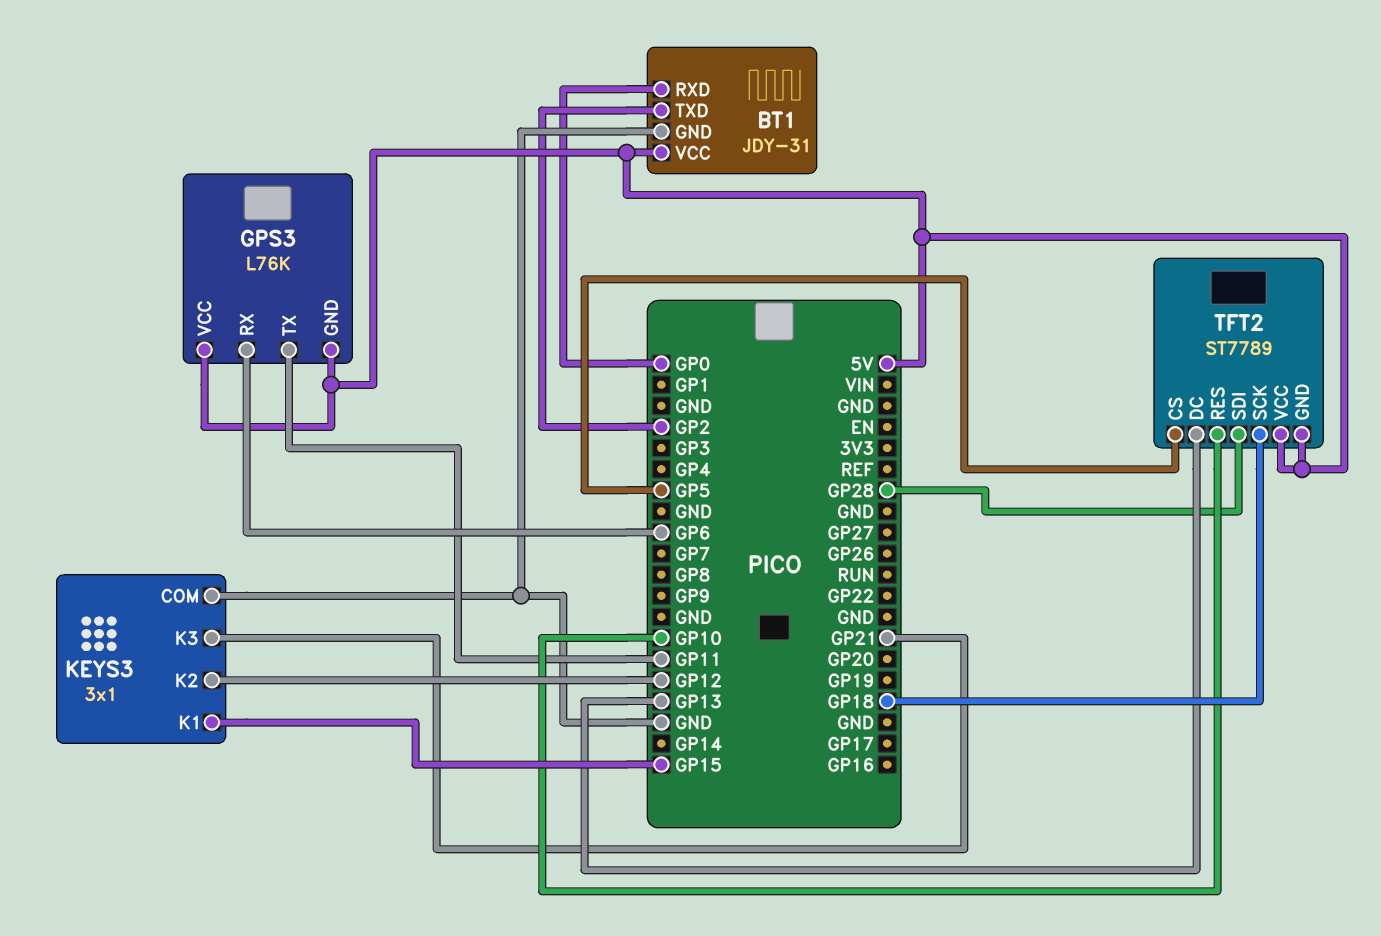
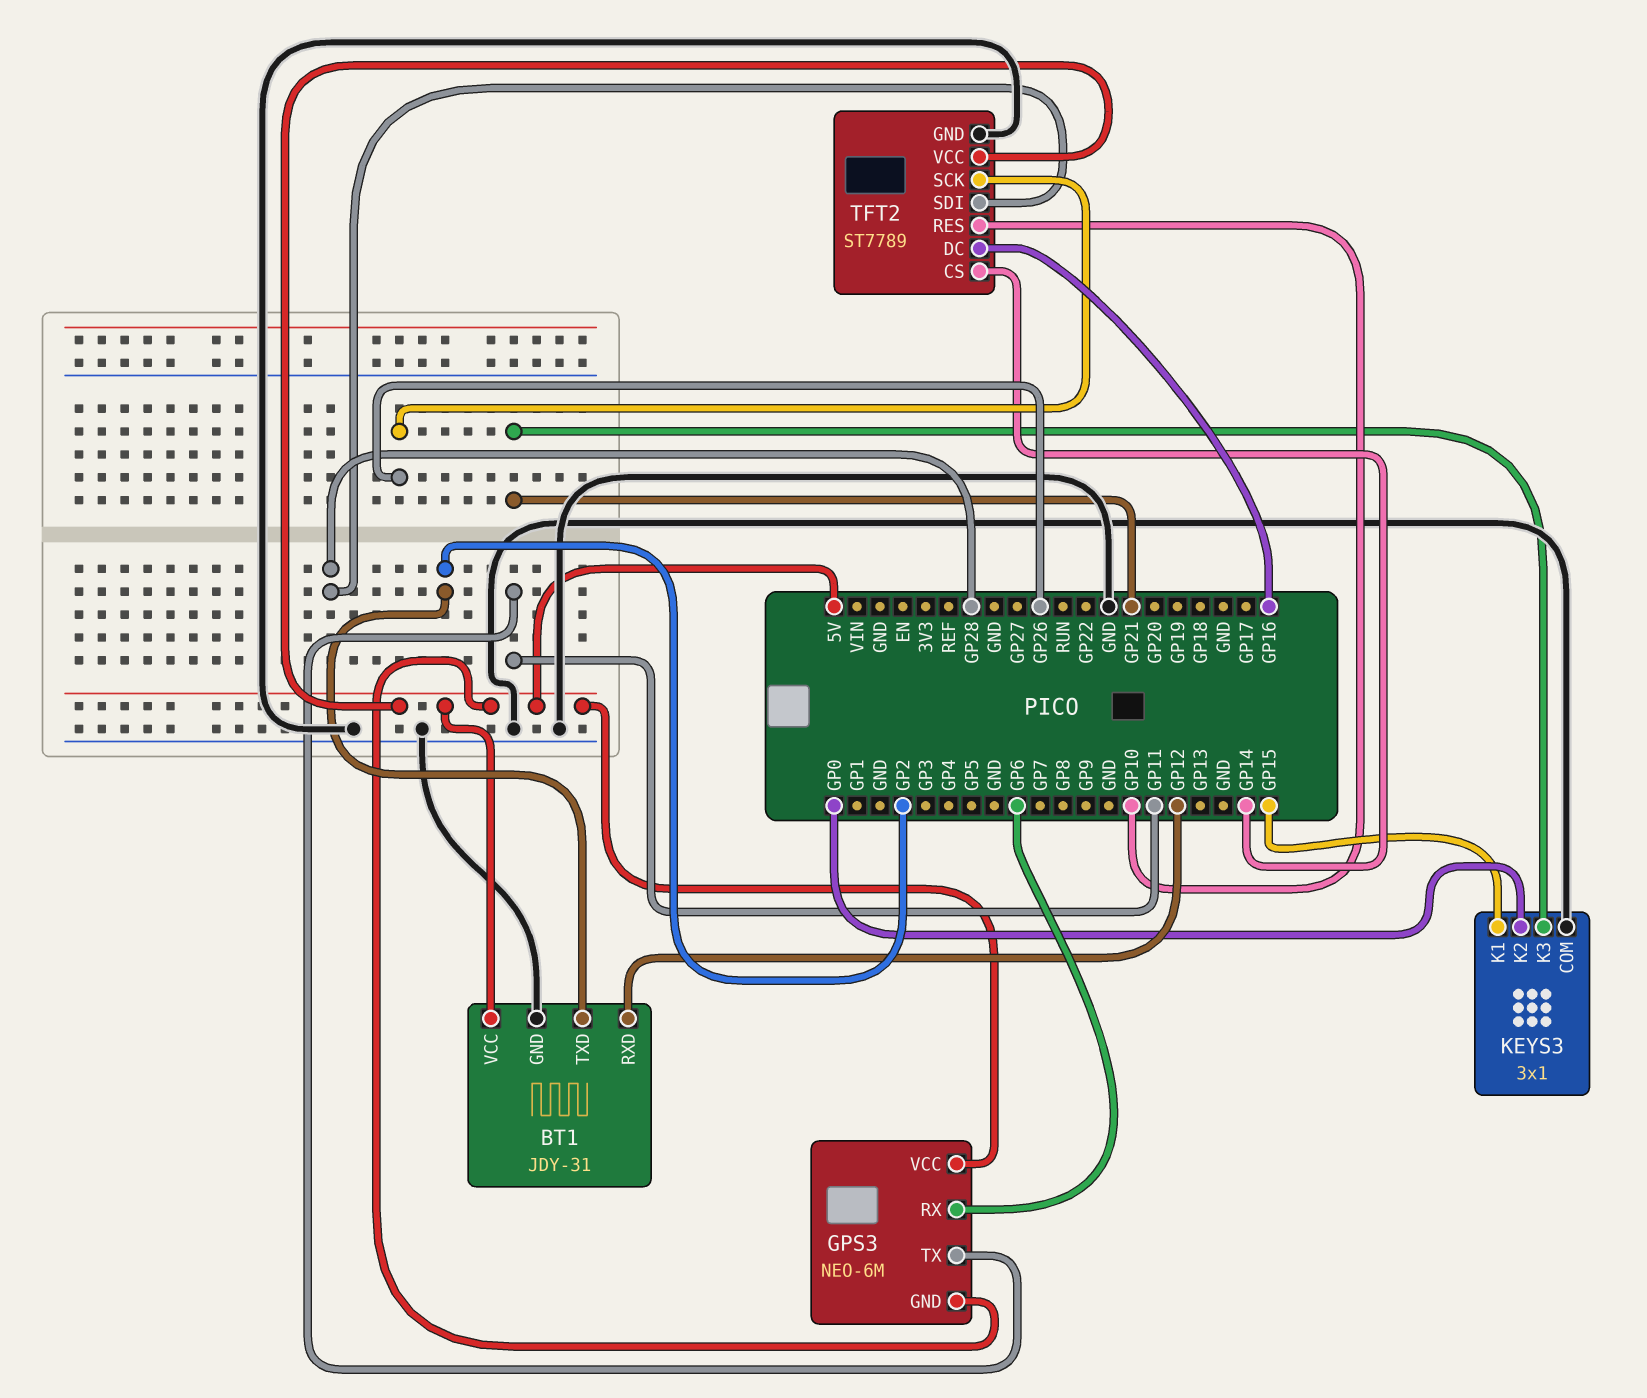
BT1 pin RXD: GP0 -> GP12
GPS3: L76K -> NEO-6M
KEYS3 pin K2: GP12 -> GP0
TFT2 pin CS: GP5 -> GP14
TFT2 pin DC: GP13 -> GP16
TFT2 pin GND: 5V -> GND
TFT2 pin SCK: GP18 -> GP26

